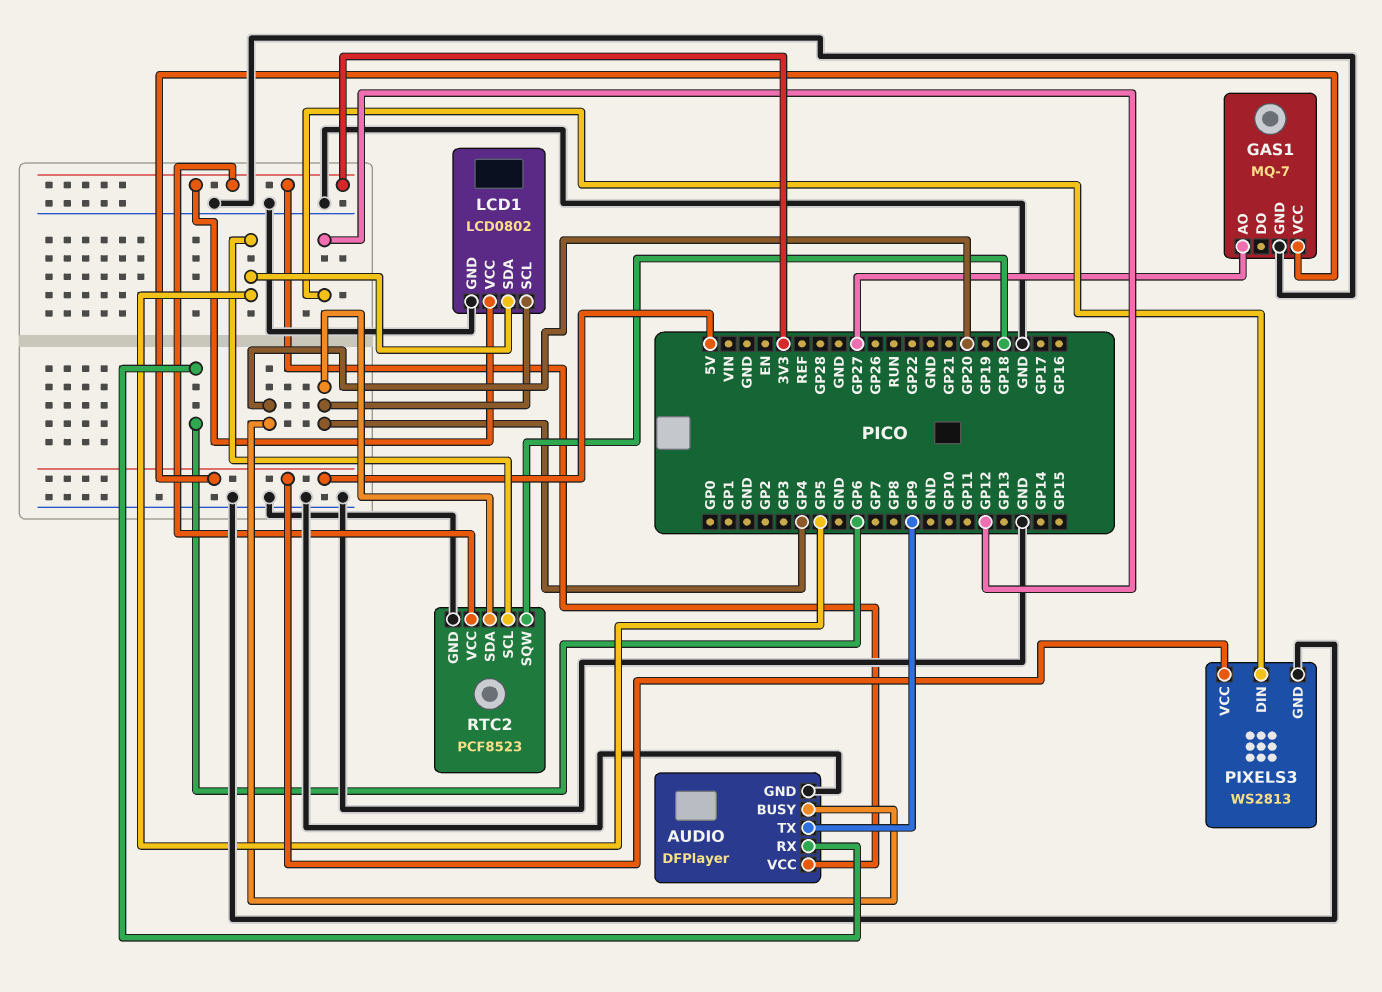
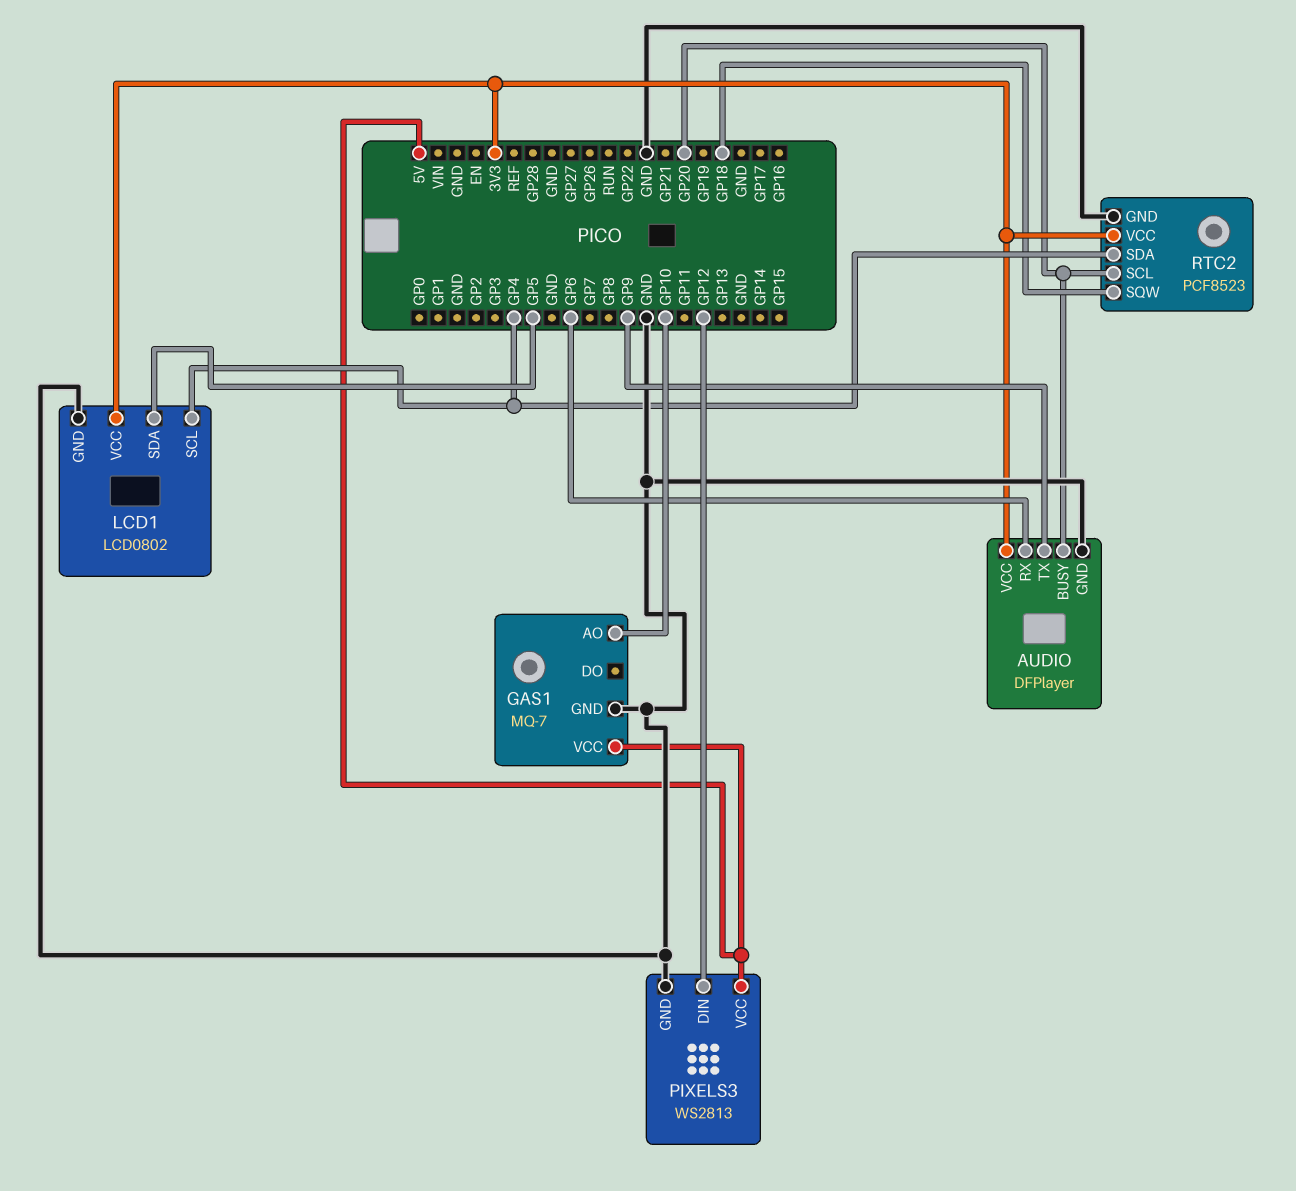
GAS1 pin AO: GP27 -> GP10
RTC2 pin SCL: GP5 -> GP20

